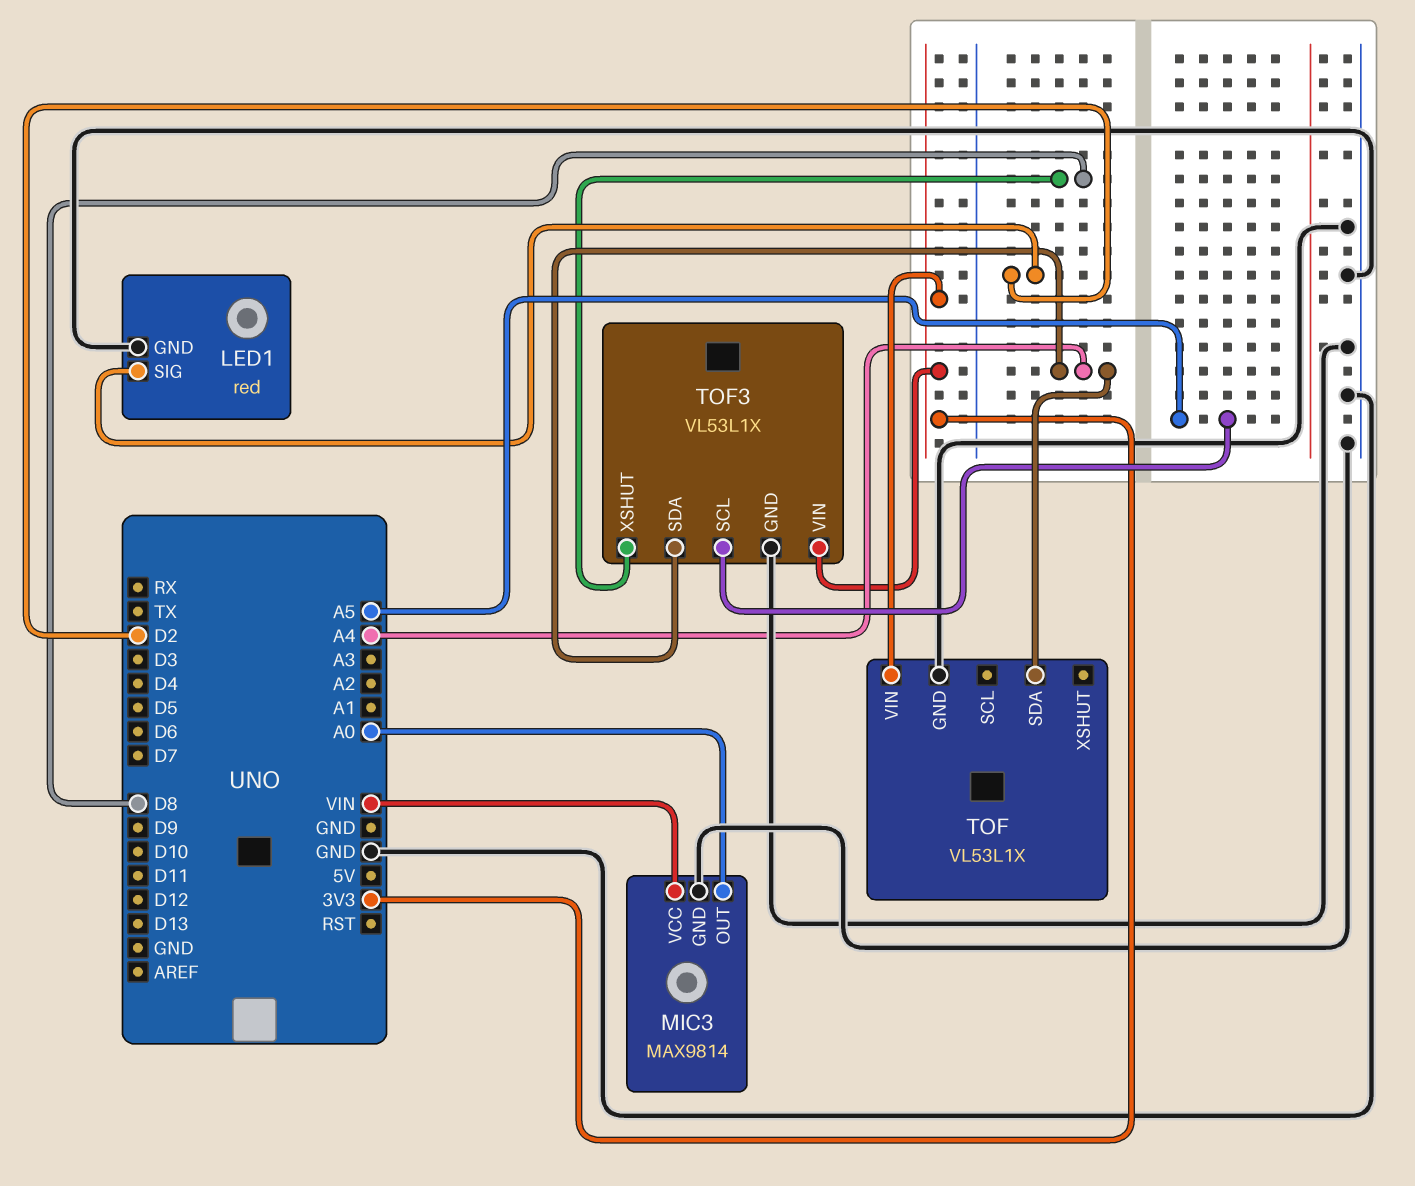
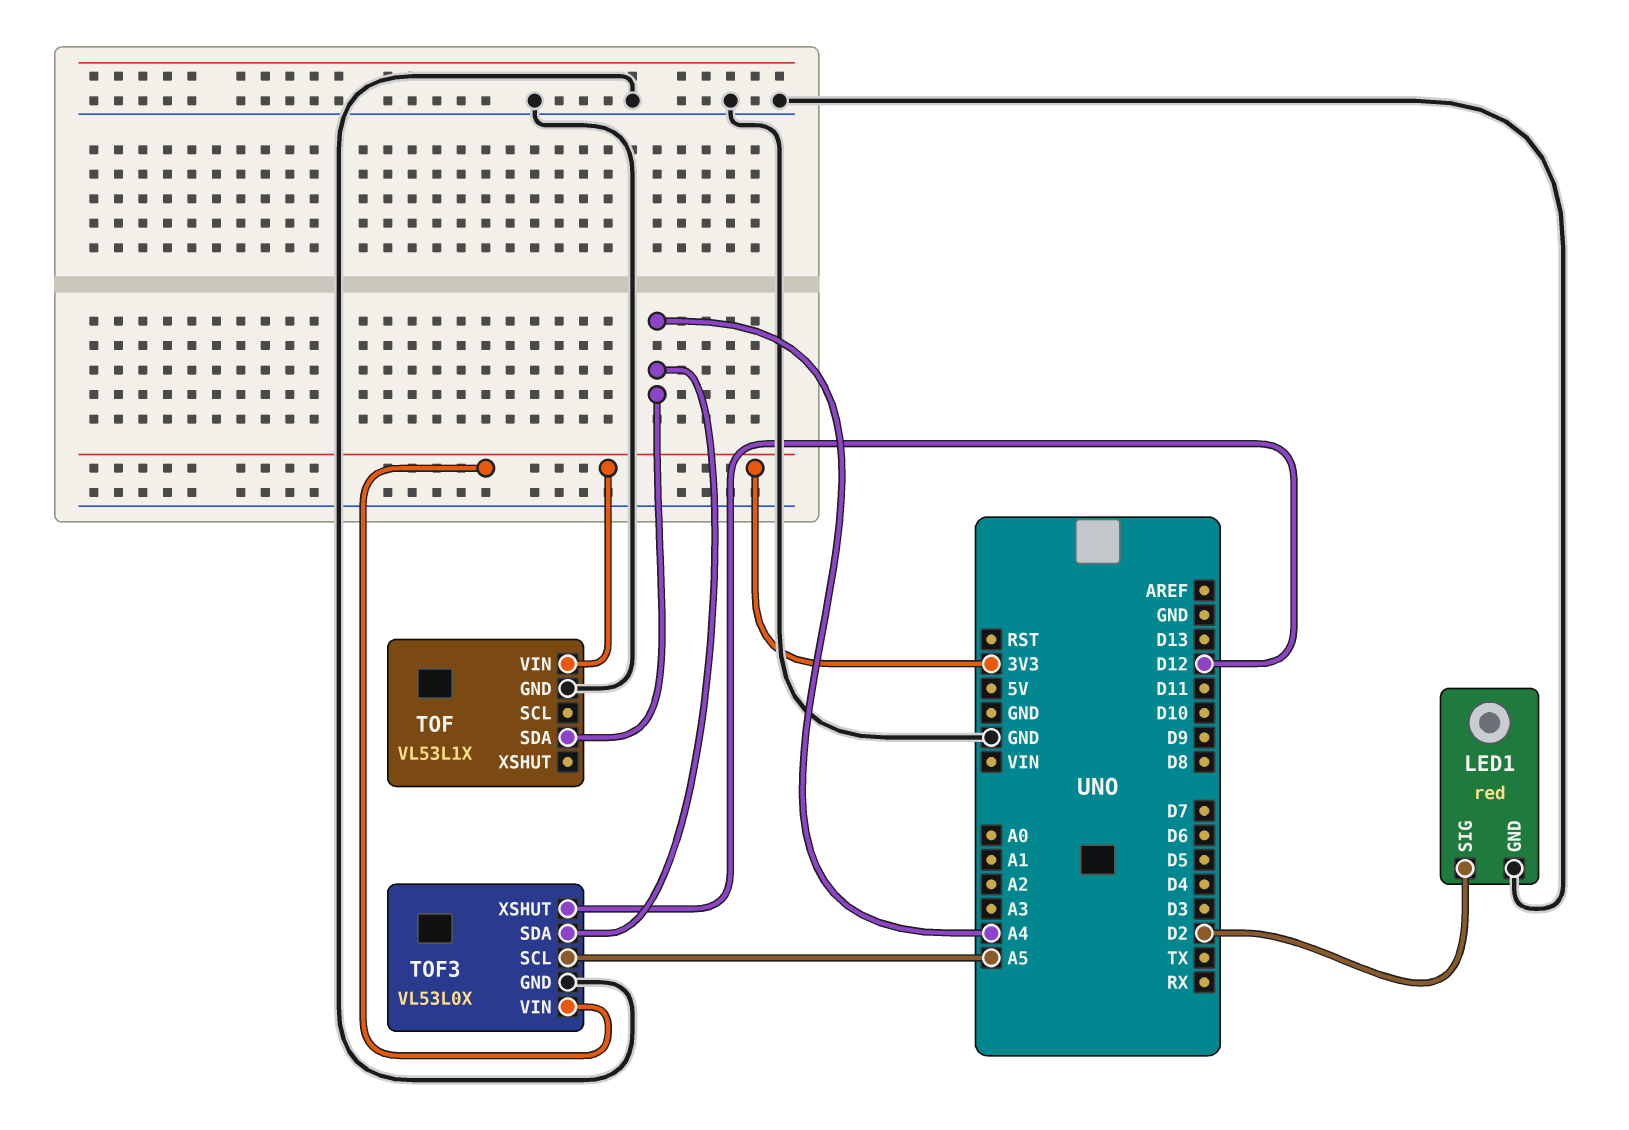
MIC3: MAX9814 -> none
MIC3 pin GND: GND -> none
MIC3 pin OUT: A0 -> none
MIC3 pin VCC: VIN -> none
TOF3: VL53L1X -> VL53L0X
TOF3 pin XSHUT: D8 -> D12

